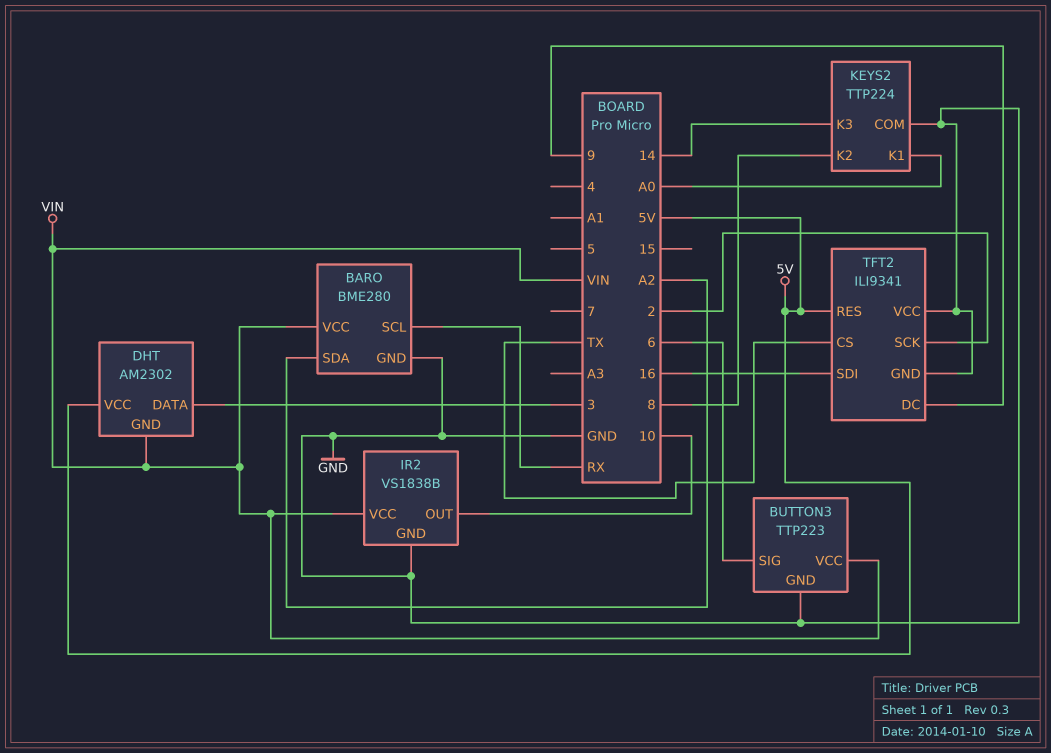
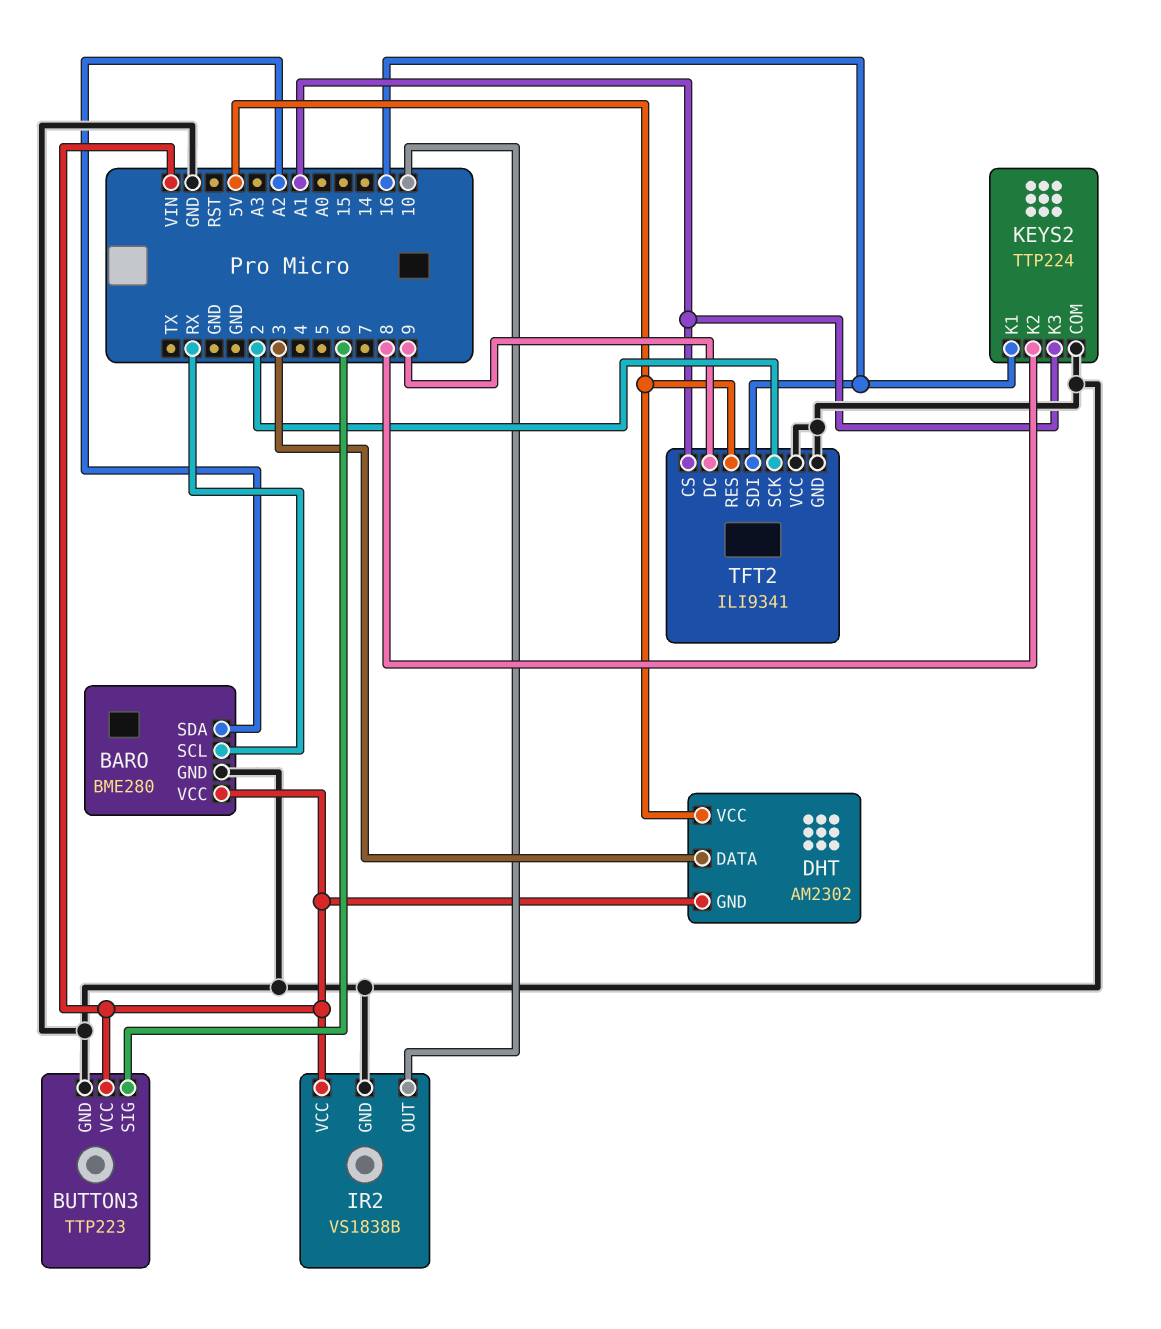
KEYS2 pin K1: A0 -> 16
KEYS2 pin K3: 14 -> A1
TFT2 pin CS: TX -> A1

